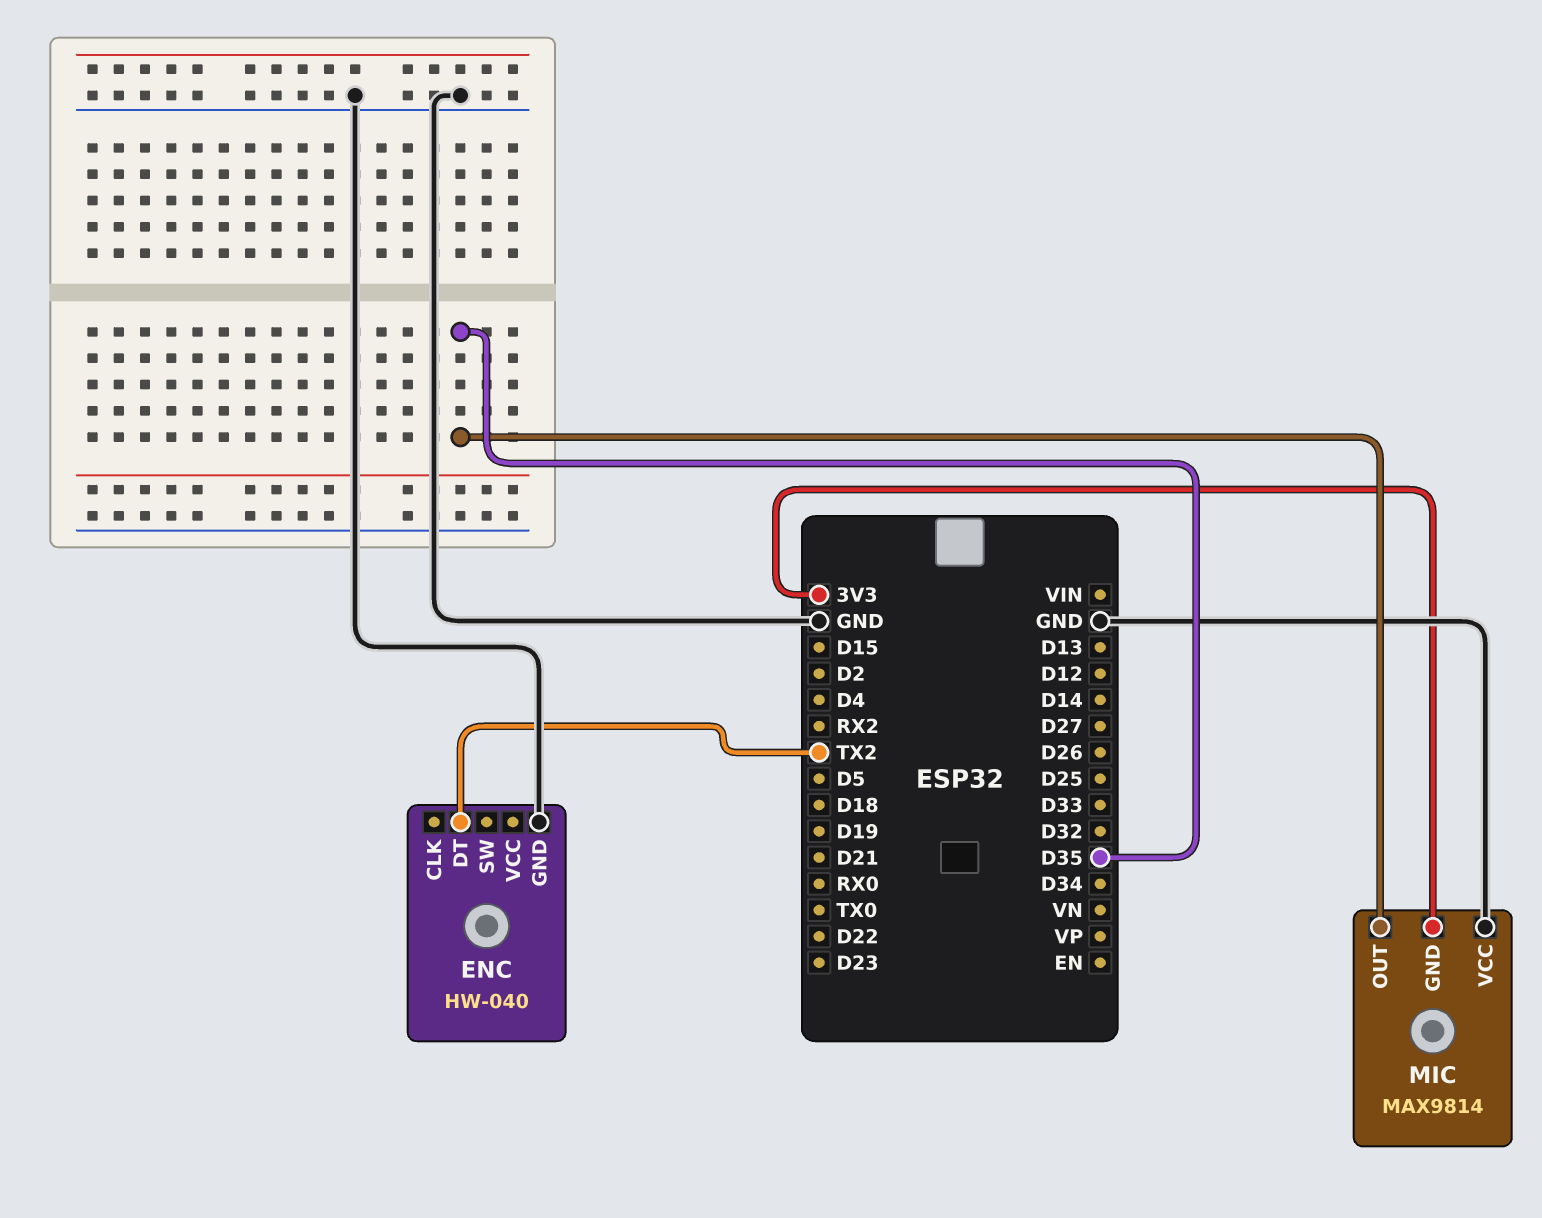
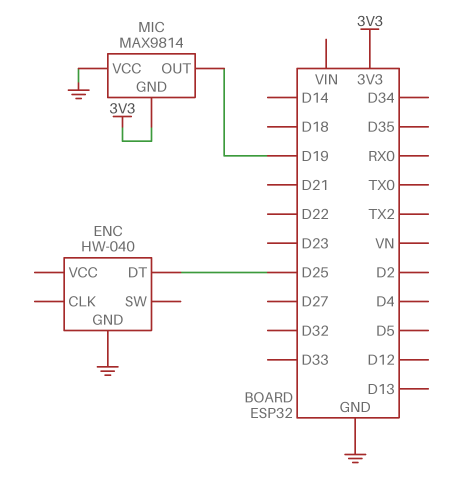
ENC pin DT: TX2 -> D25
MIC pin OUT: D35 -> D19

